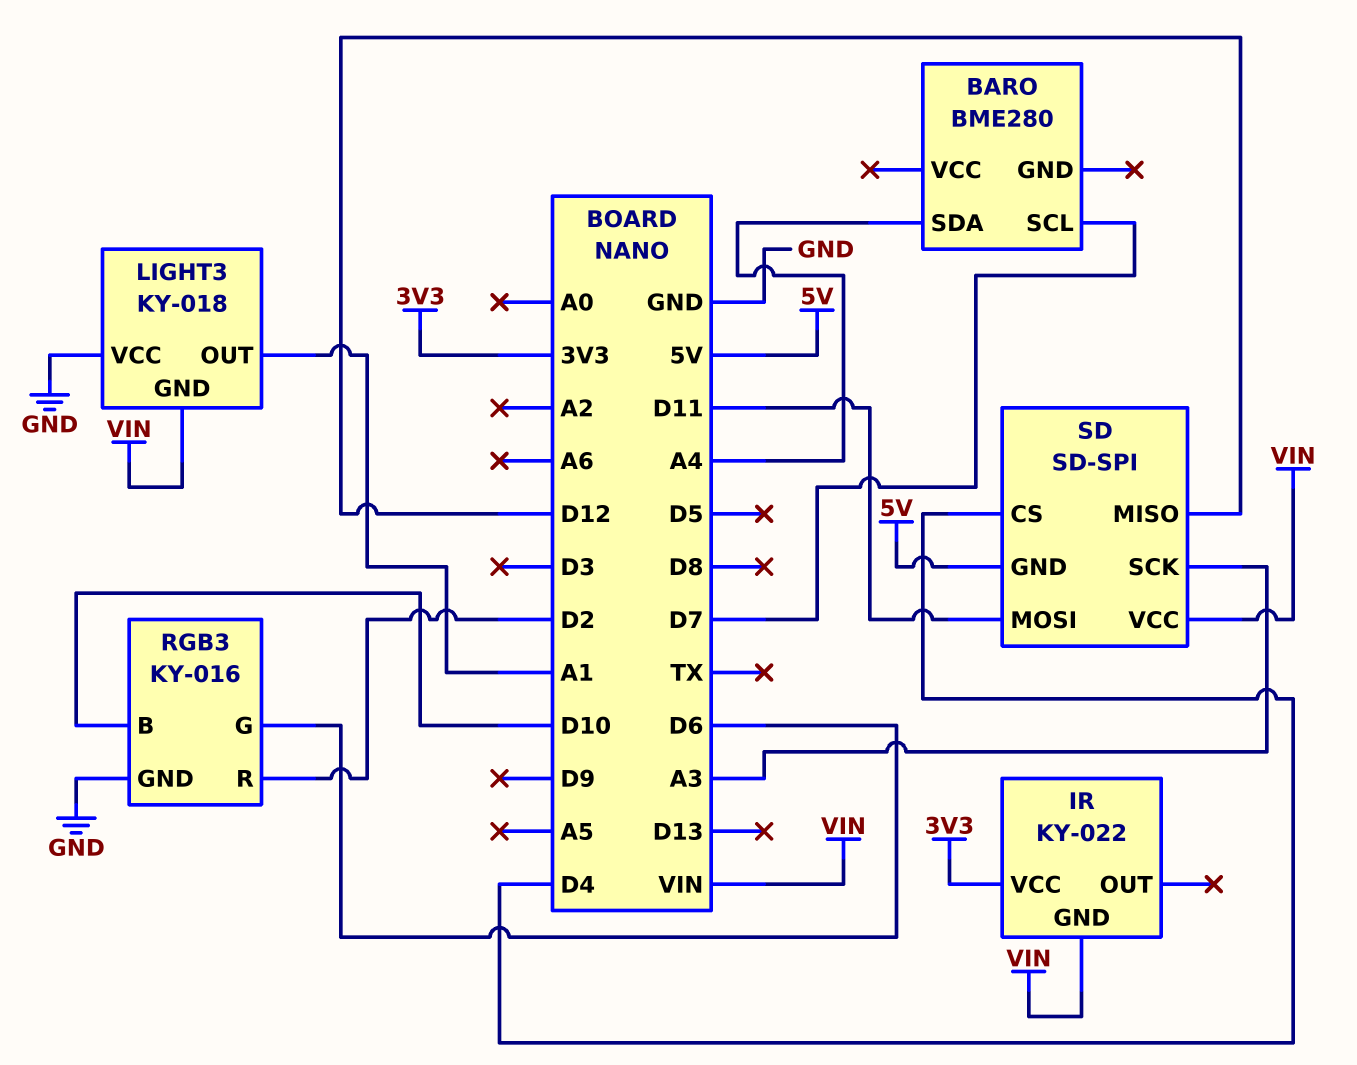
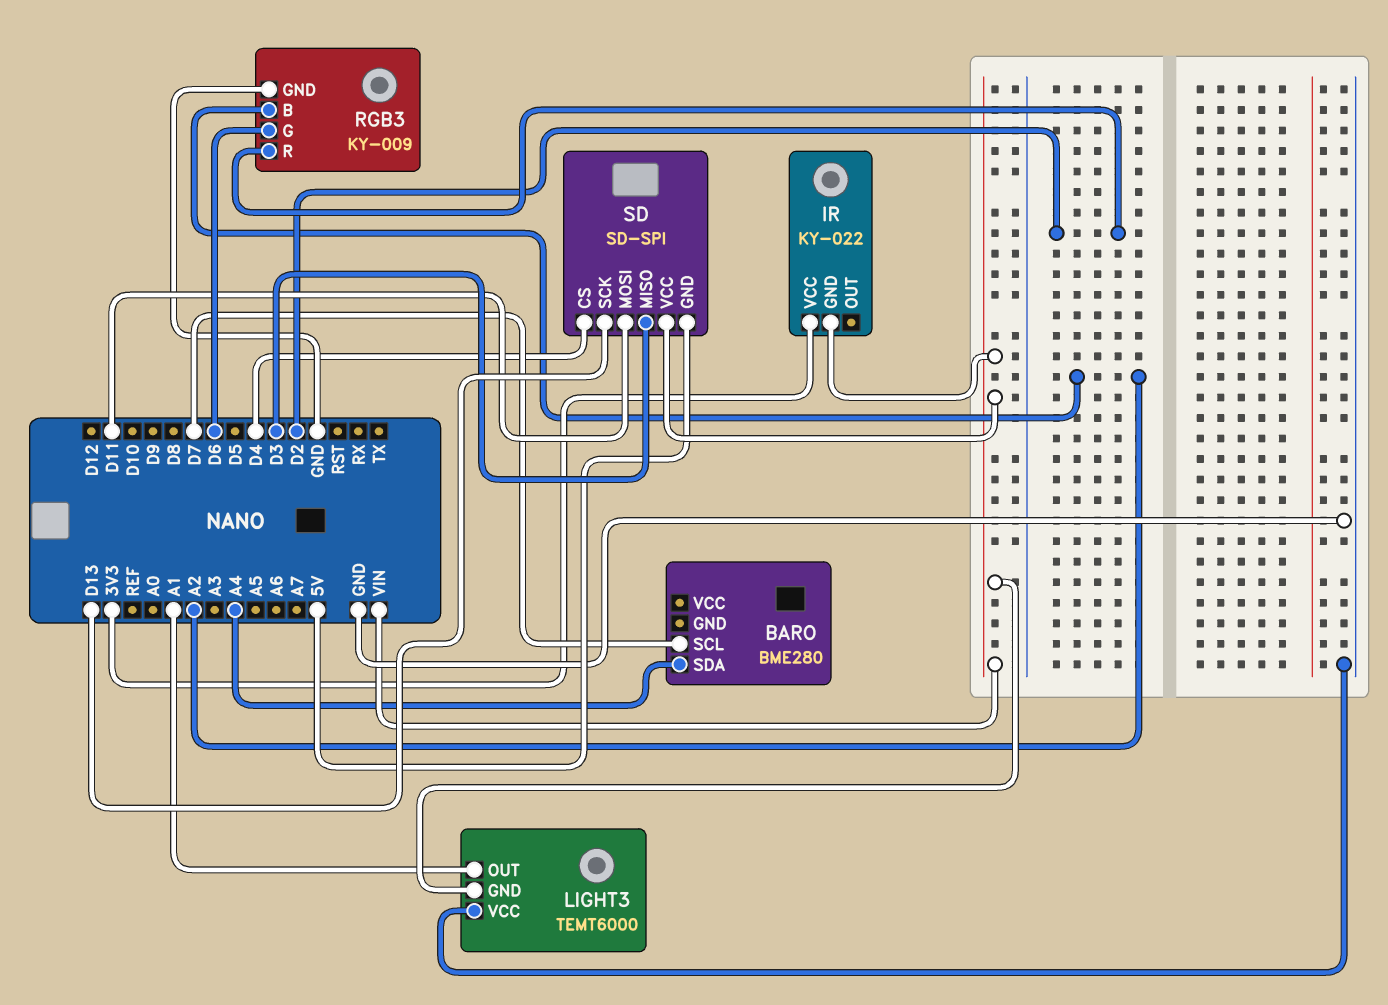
LIGHT3: KY-018 -> TEMT6000
RGB3: KY-016 -> KY-009
RGB3 pin B: D10 -> A2
SD pin MISO: D12 -> D3
SD pin SCK: A3 -> D13

